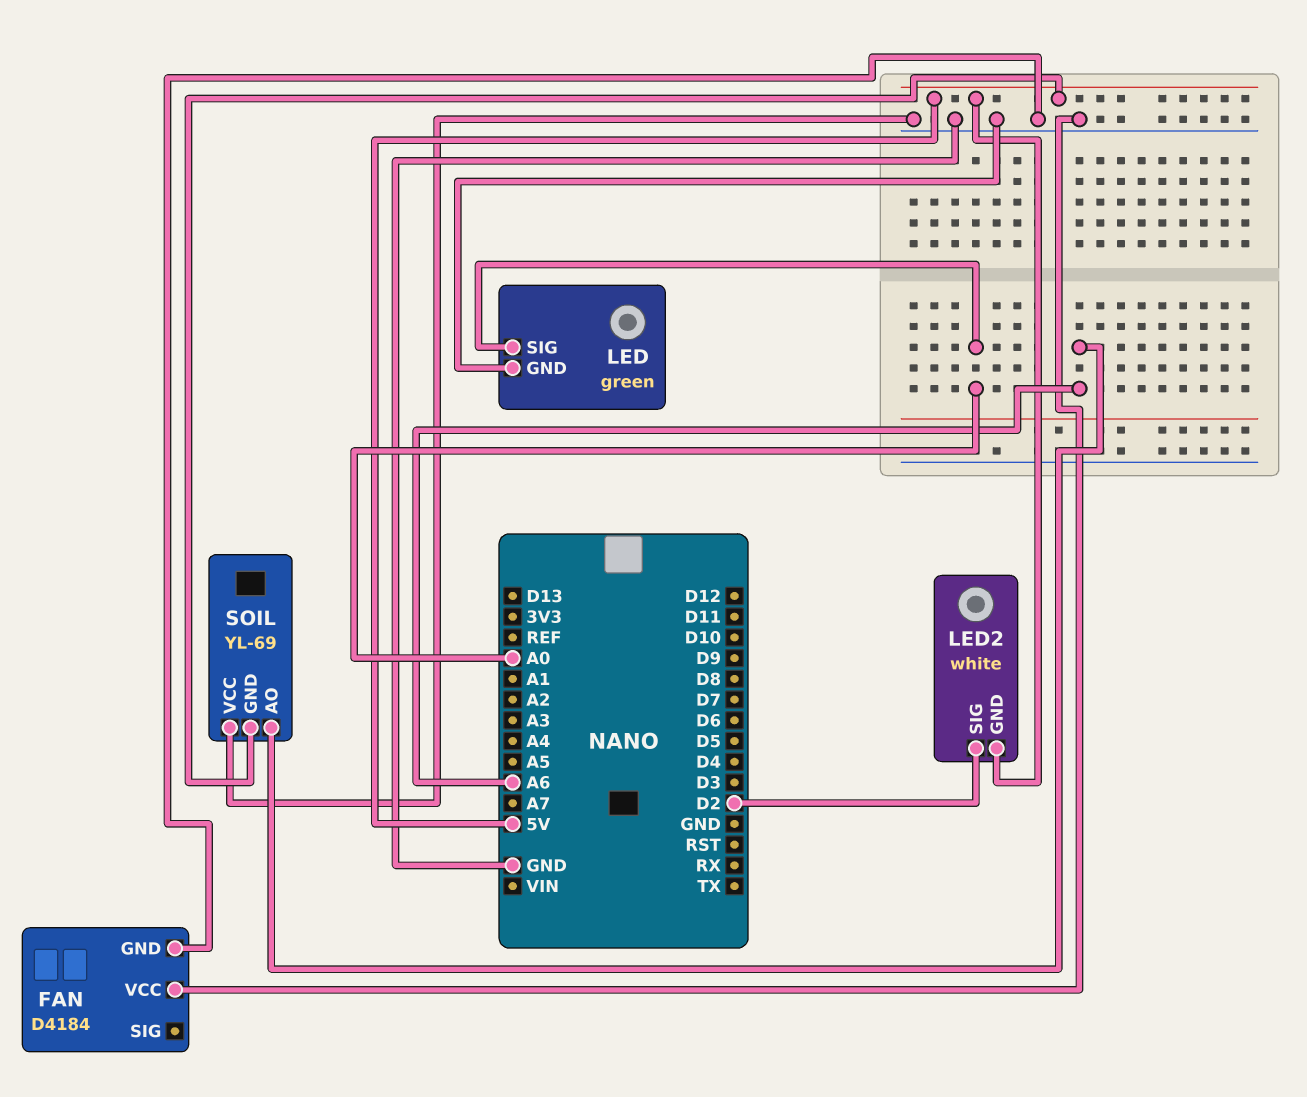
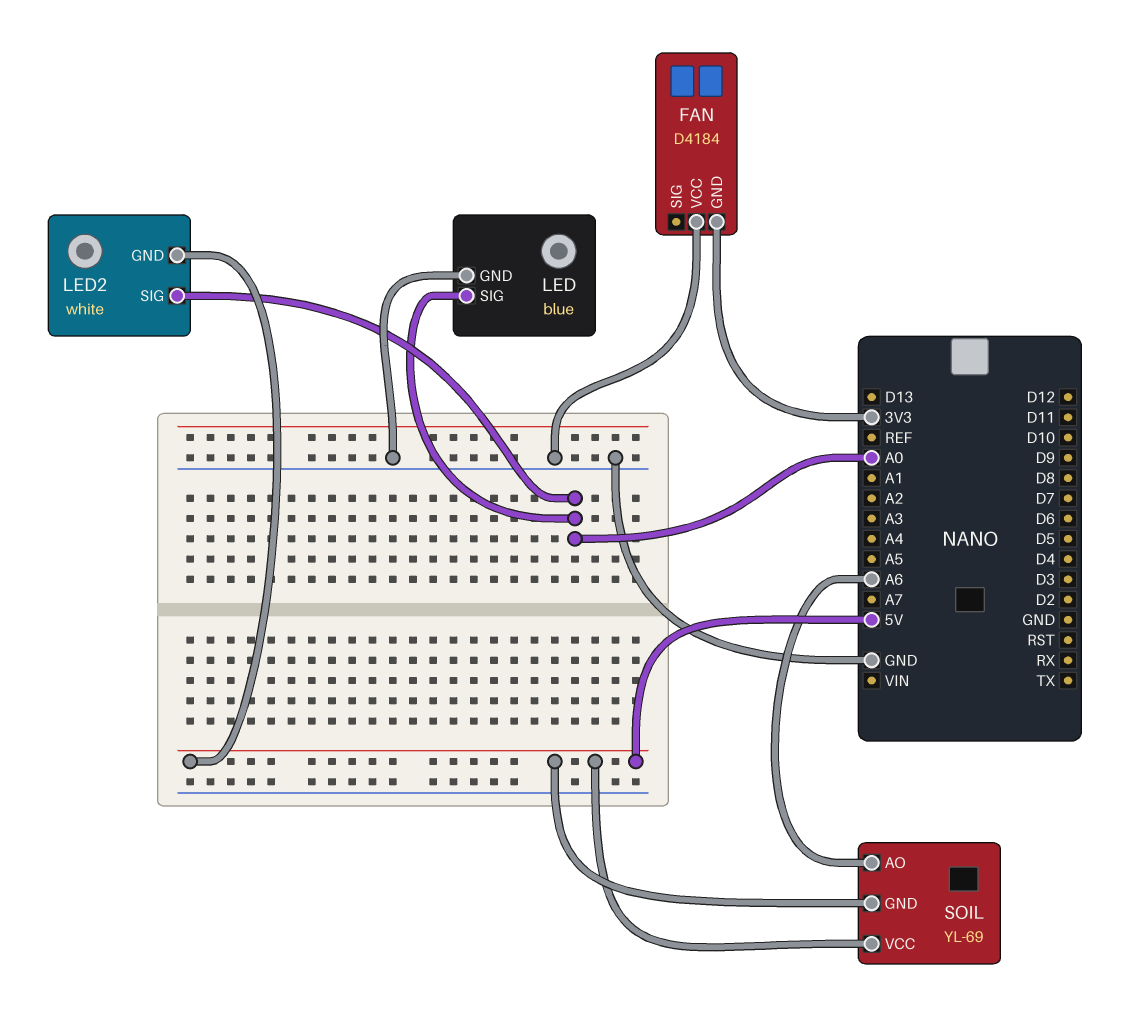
FAN pin GND: GND -> 3V3
LED: green -> blue
LED2 pin SIG: D2 -> A0
SOIL pin VCC: GND -> 5V

